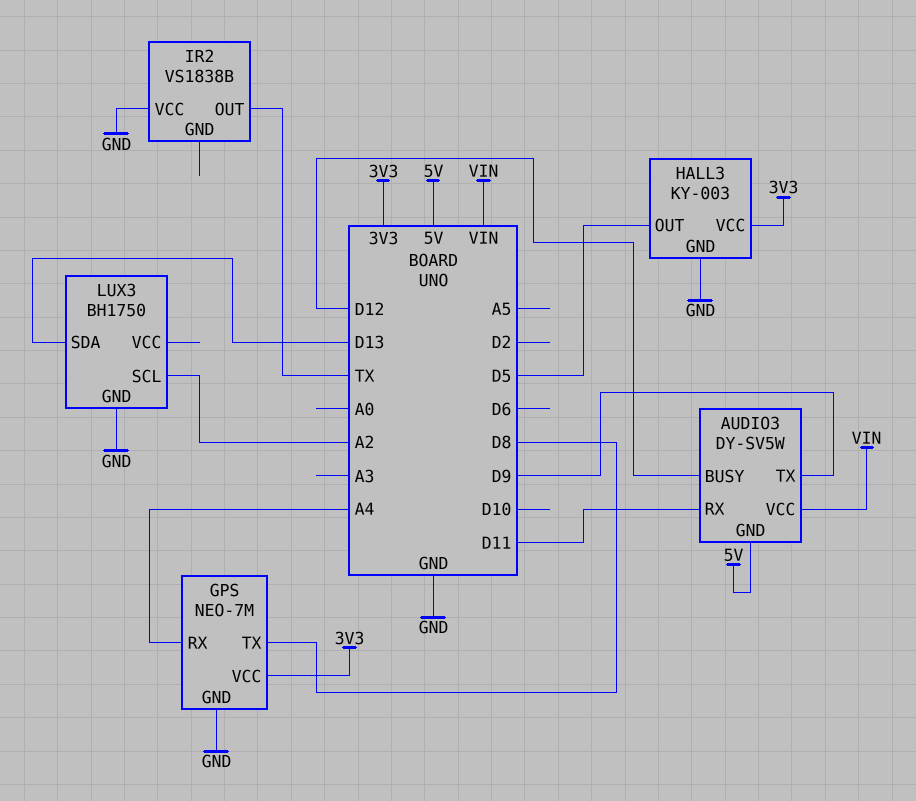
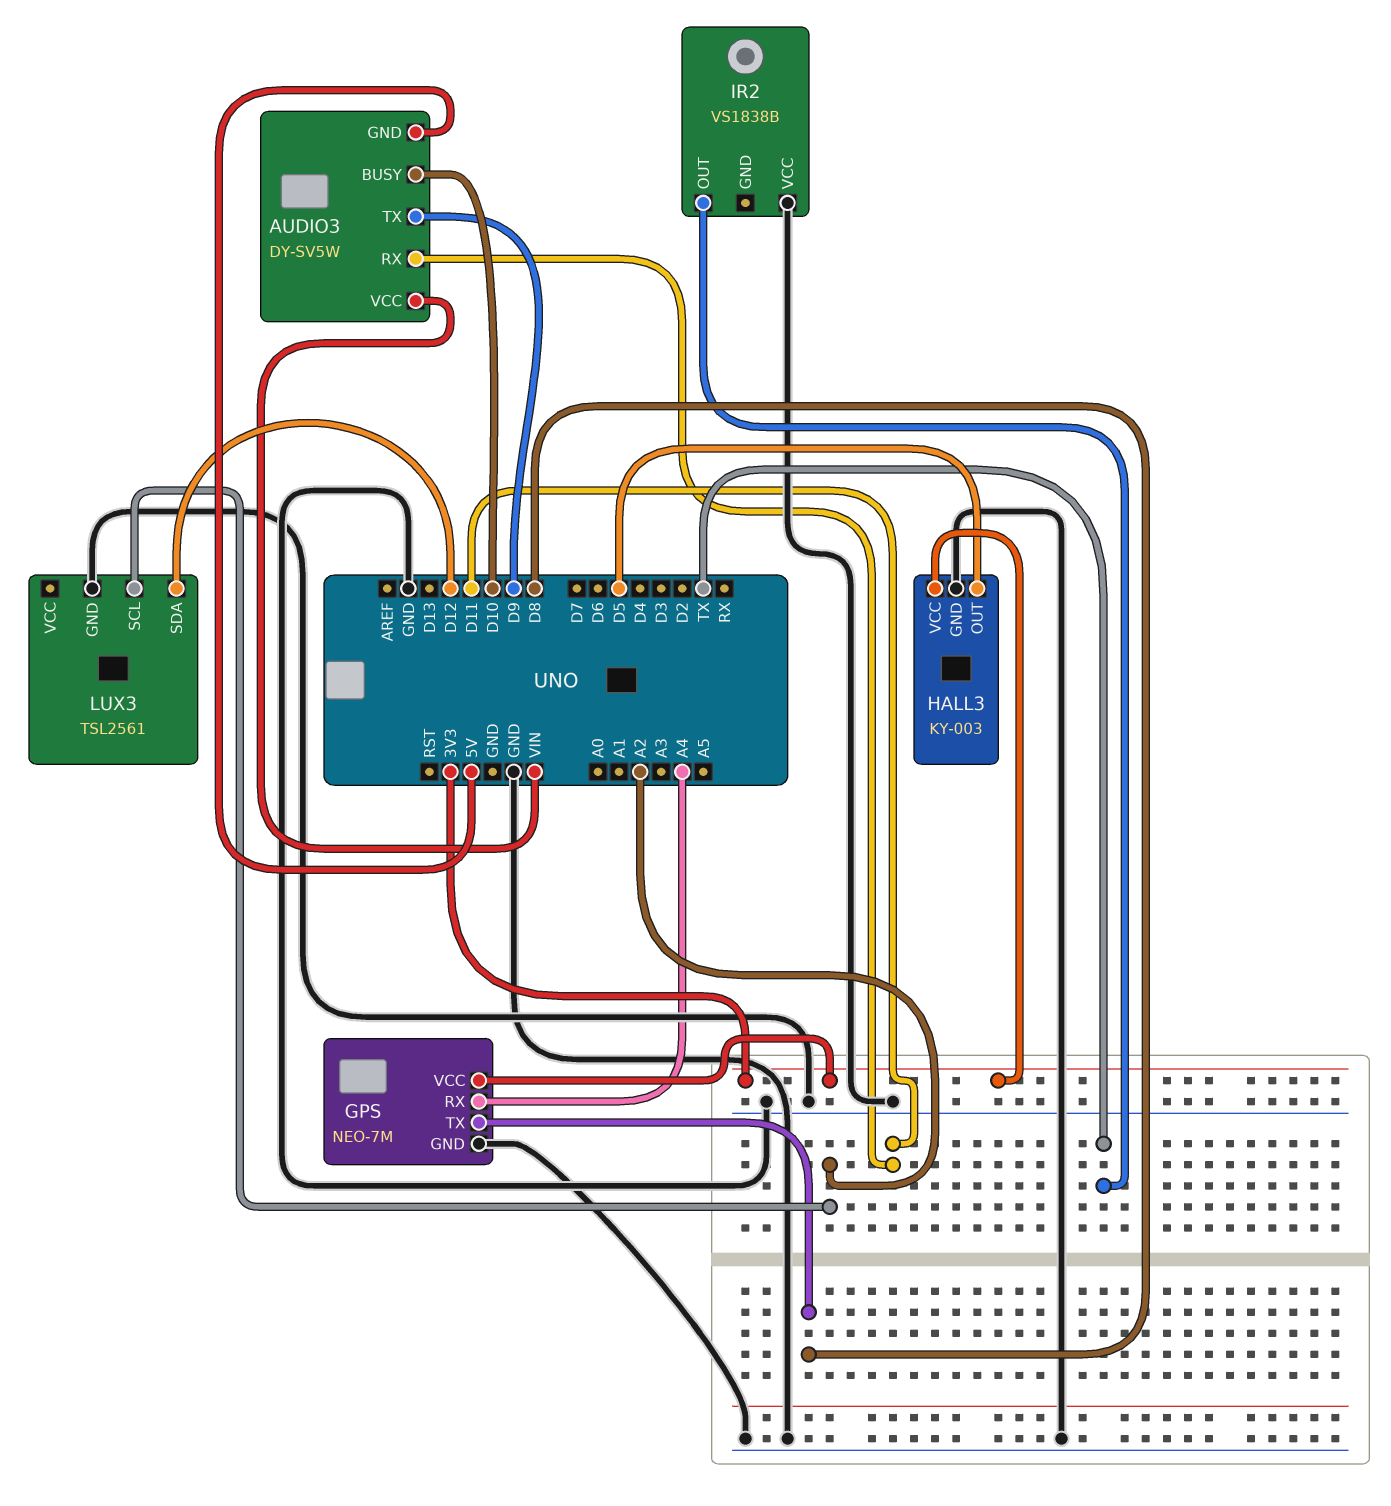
AUDIO3 pin BUSY: D12 -> D10
LUX3: BH1750 -> TSL2561
LUX3 pin SDA: D13 -> D12

